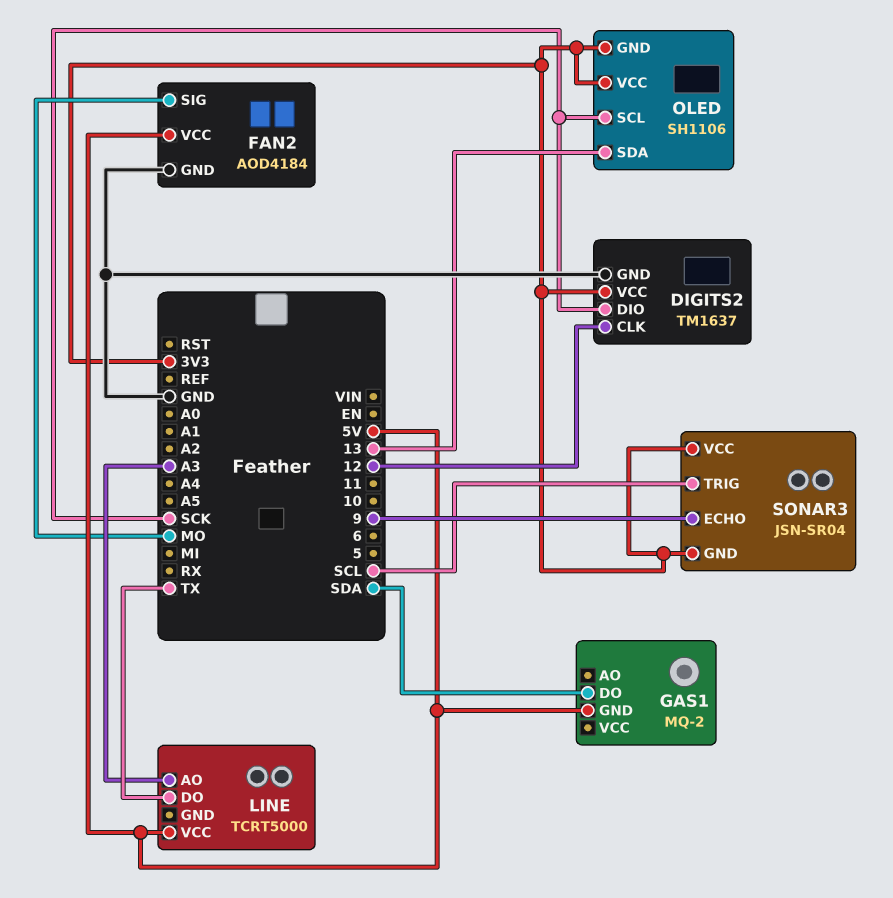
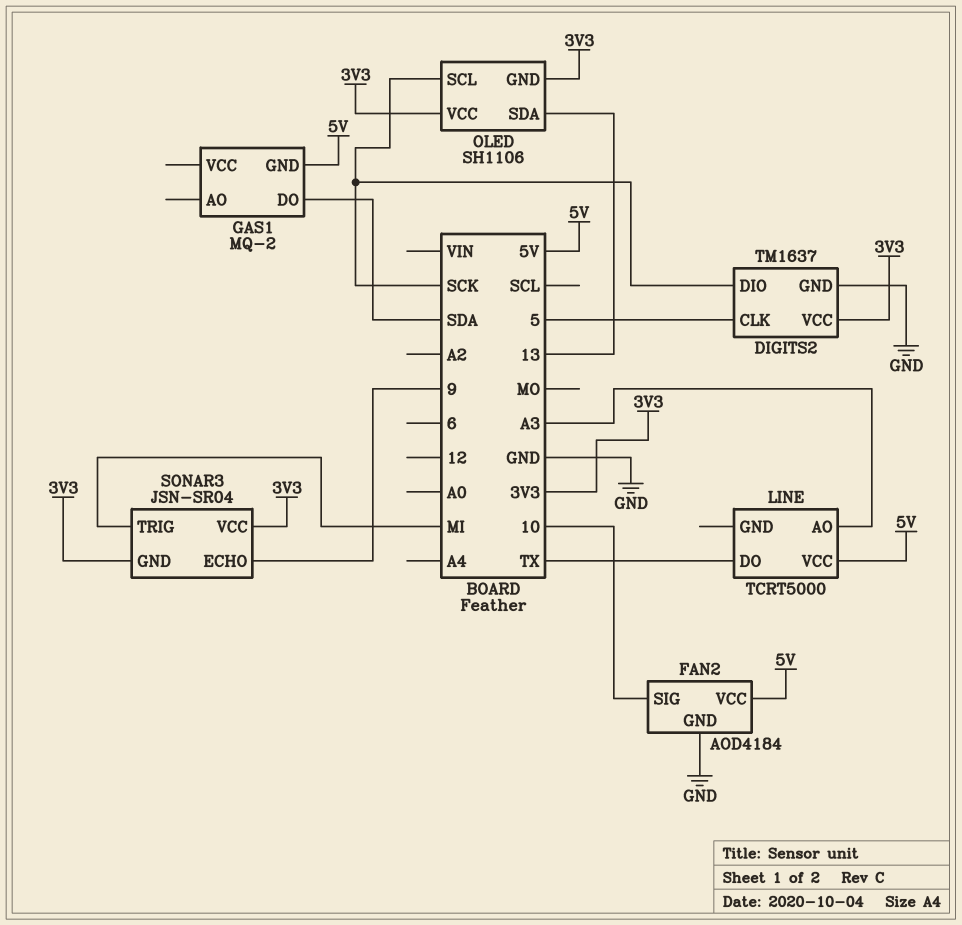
DIGITS2 pin CLK: 12 -> 5
FAN2 pin SIG: MO -> 10
SONAR3 pin TRIG: SCL -> MI

